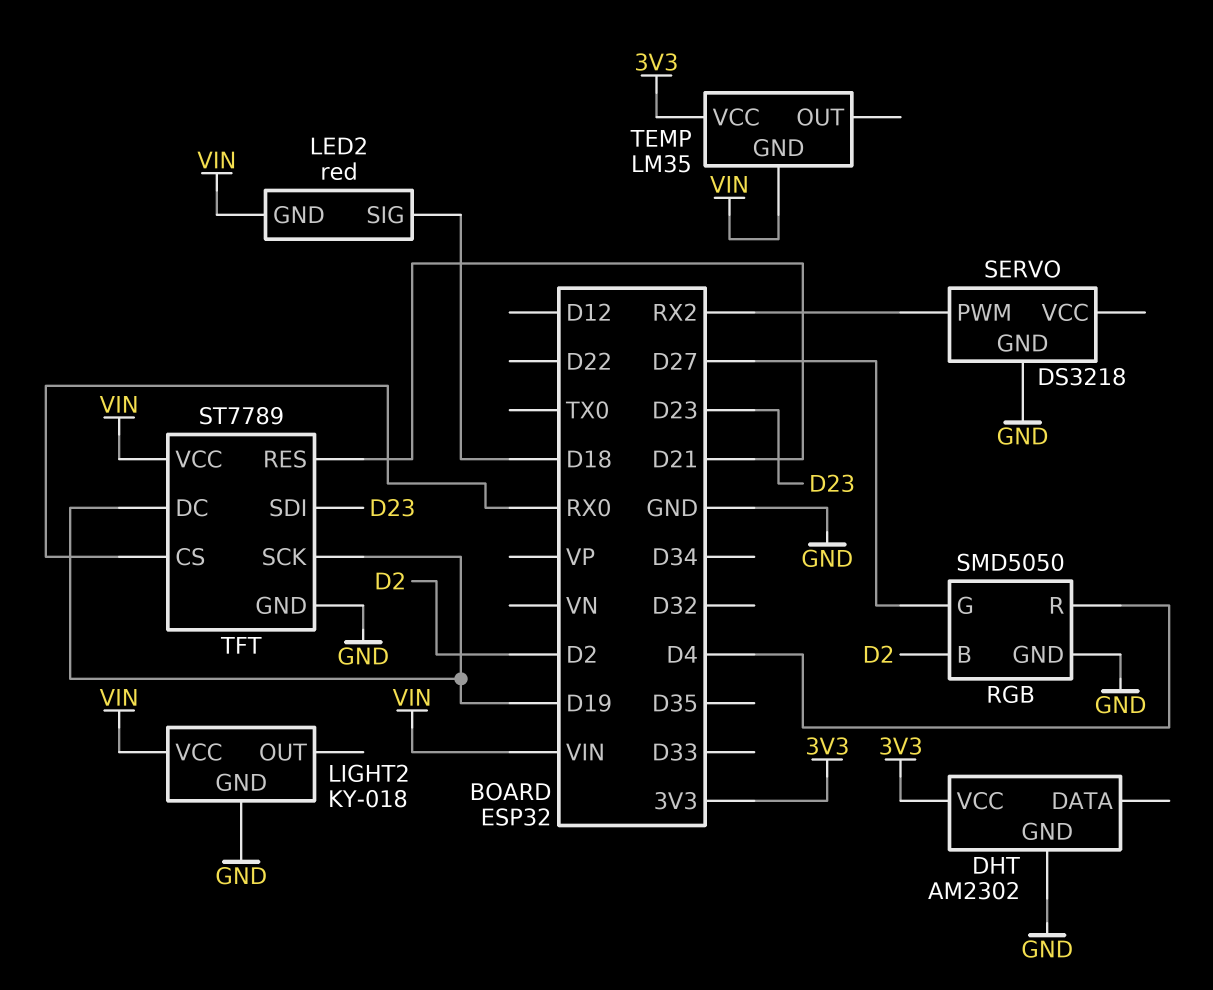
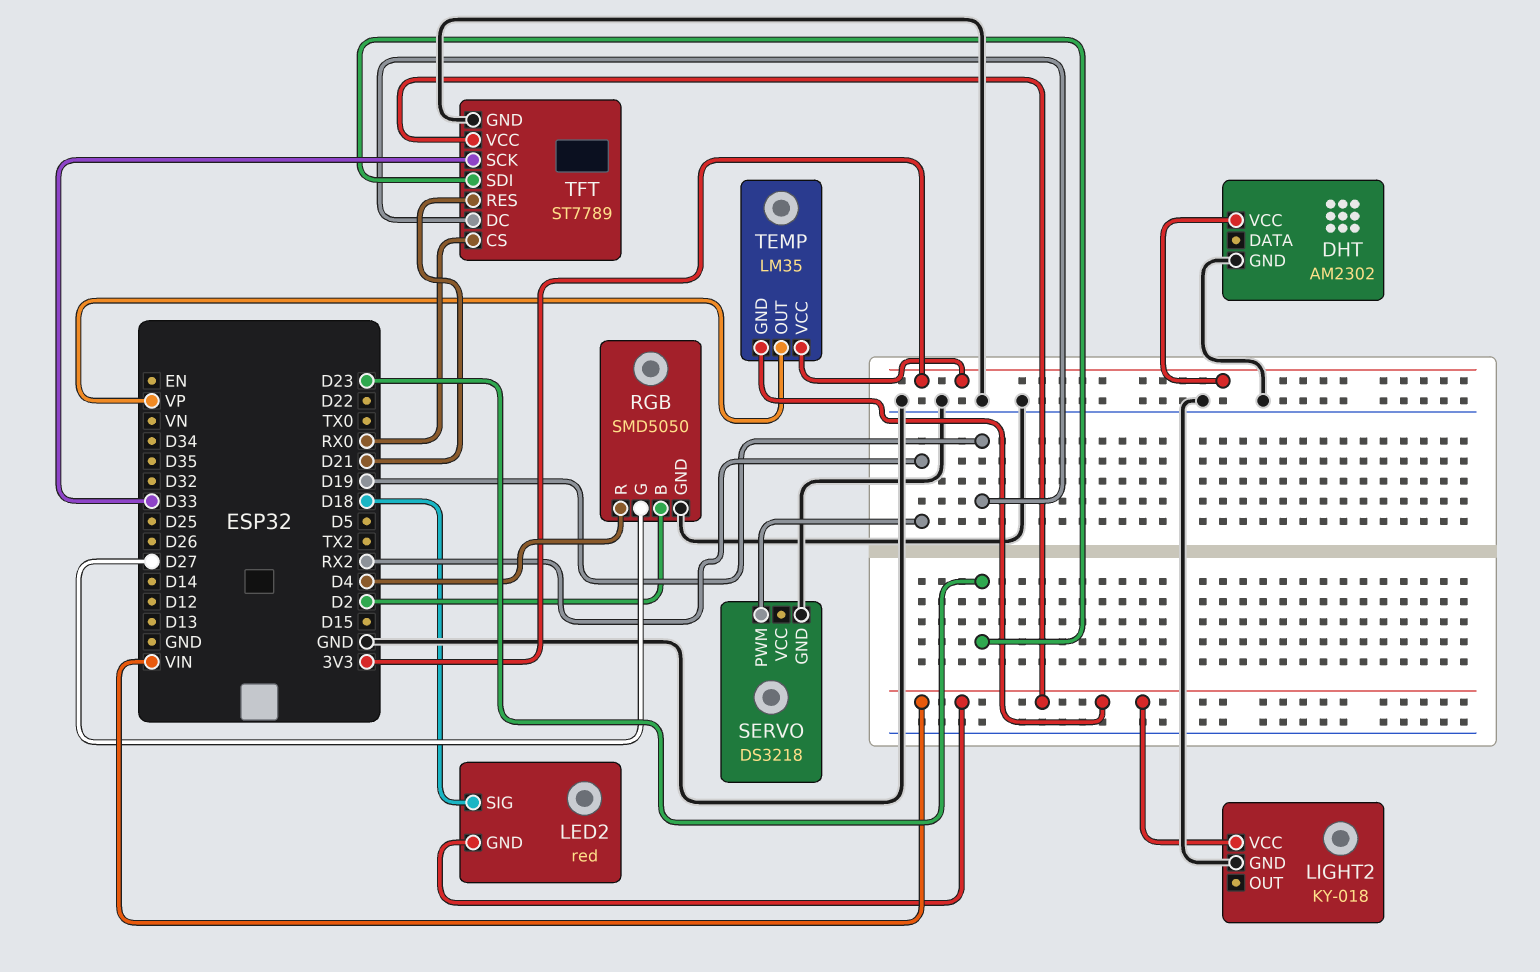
TEMP pin OUT: none -> VP
TFT pin SCK: D19 -> D33

